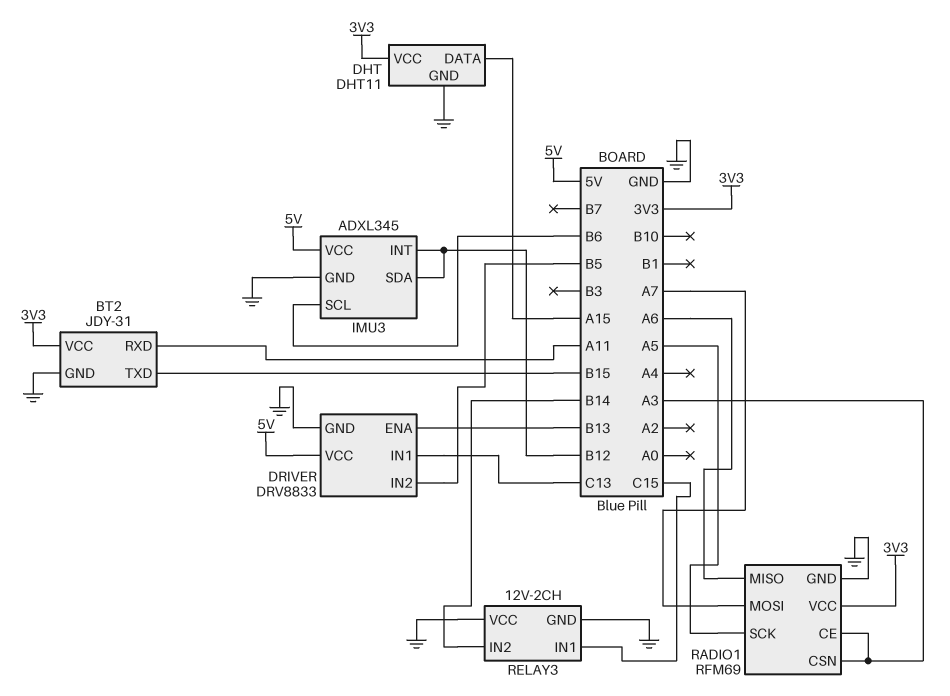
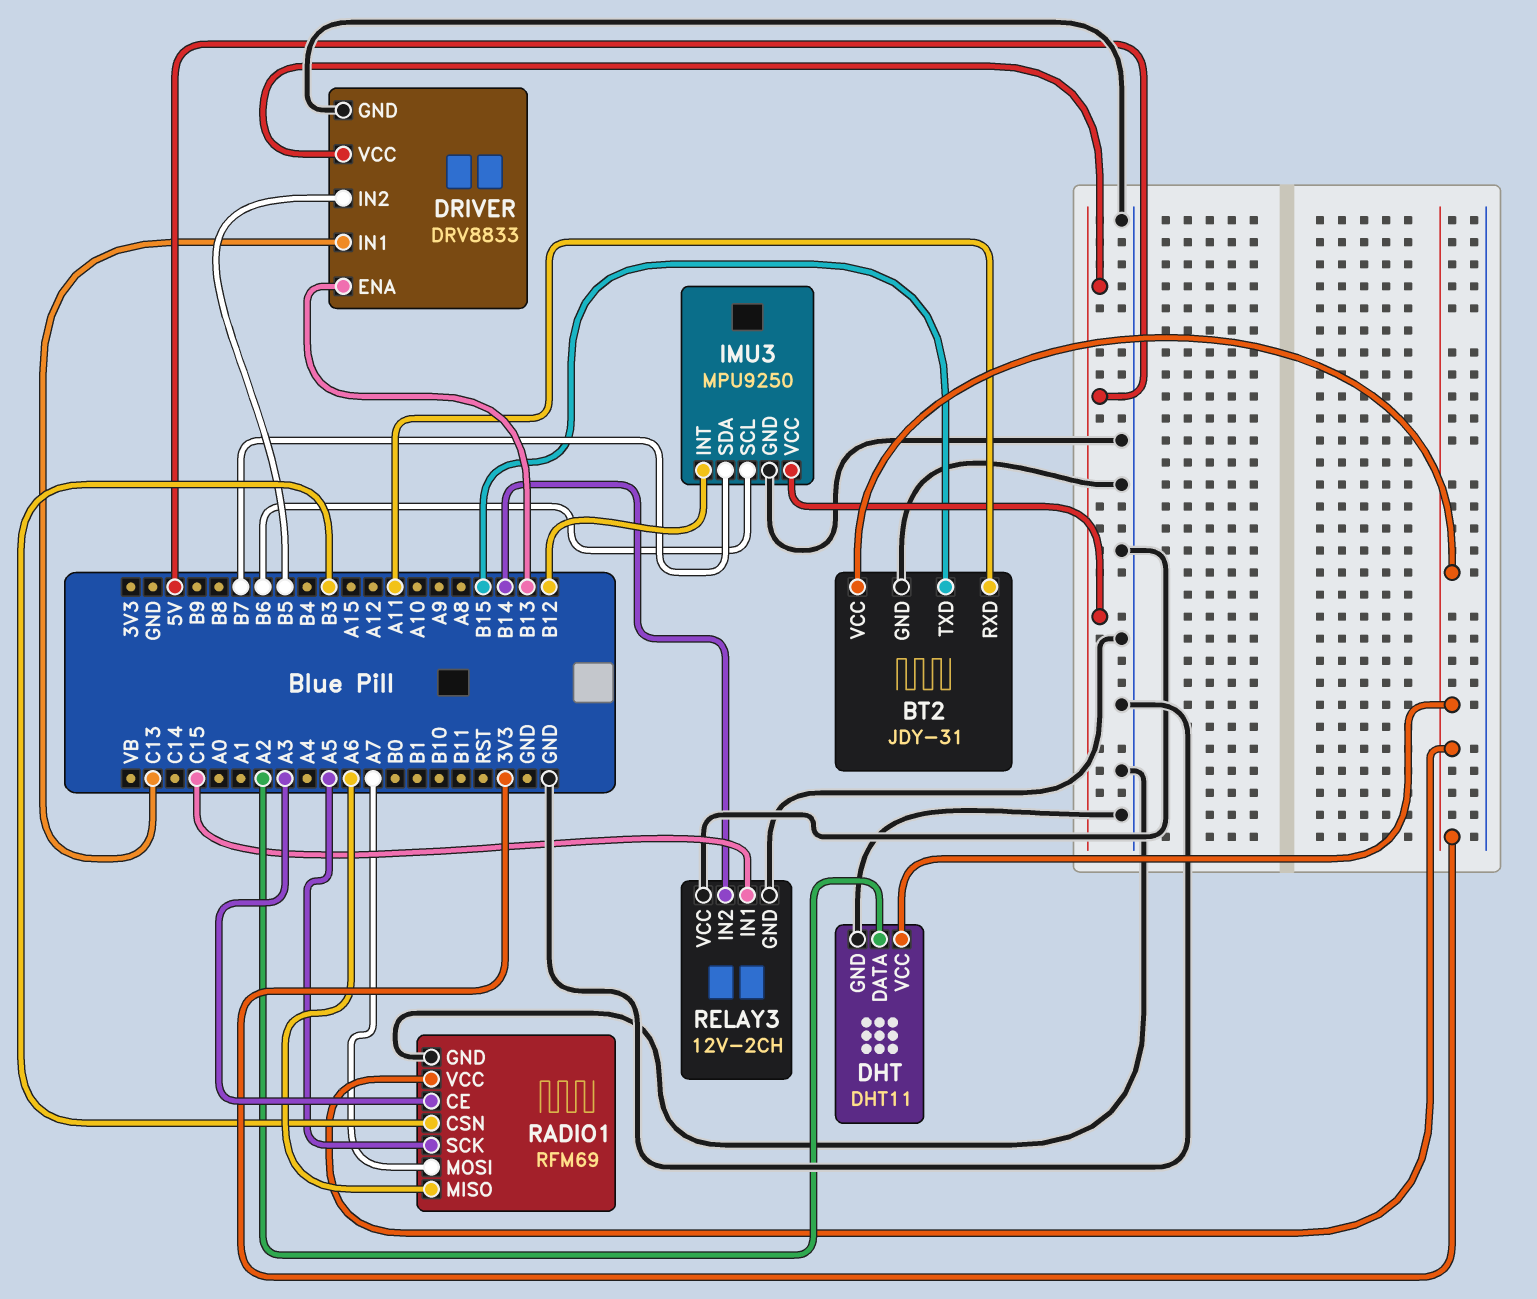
DHT pin DATA: A15 -> A2
IMU3: ADXL345 -> MPU9250
IMU3 pin SDA: B12 -> B7
RADIO1 pin CSN: A3 -> B3

